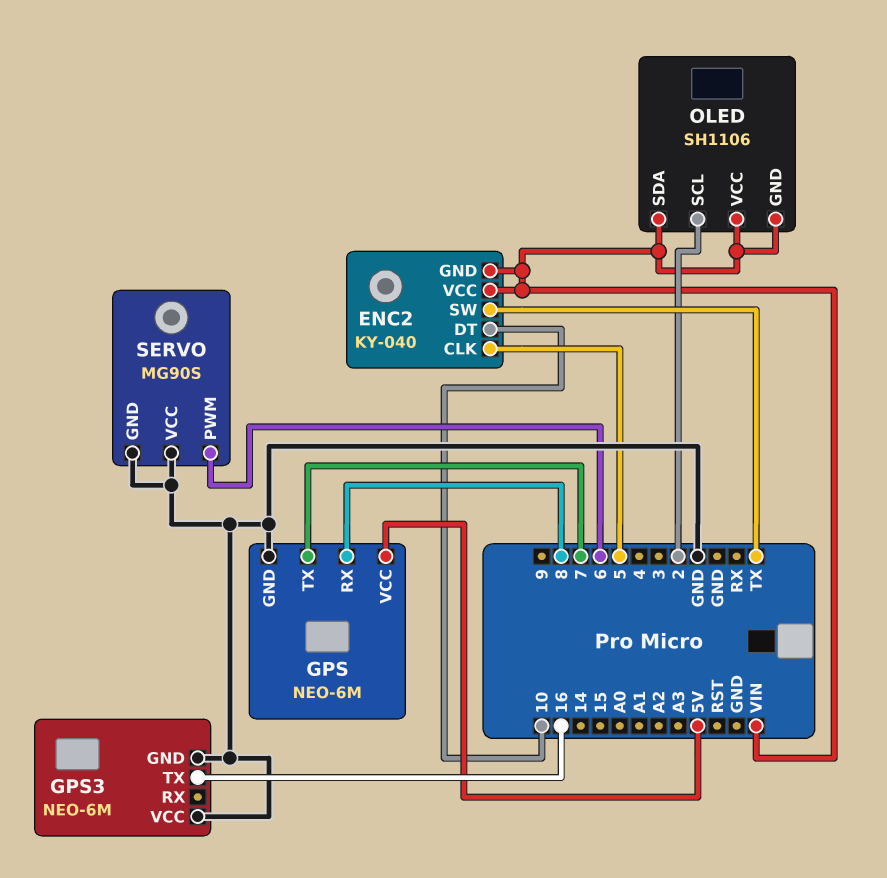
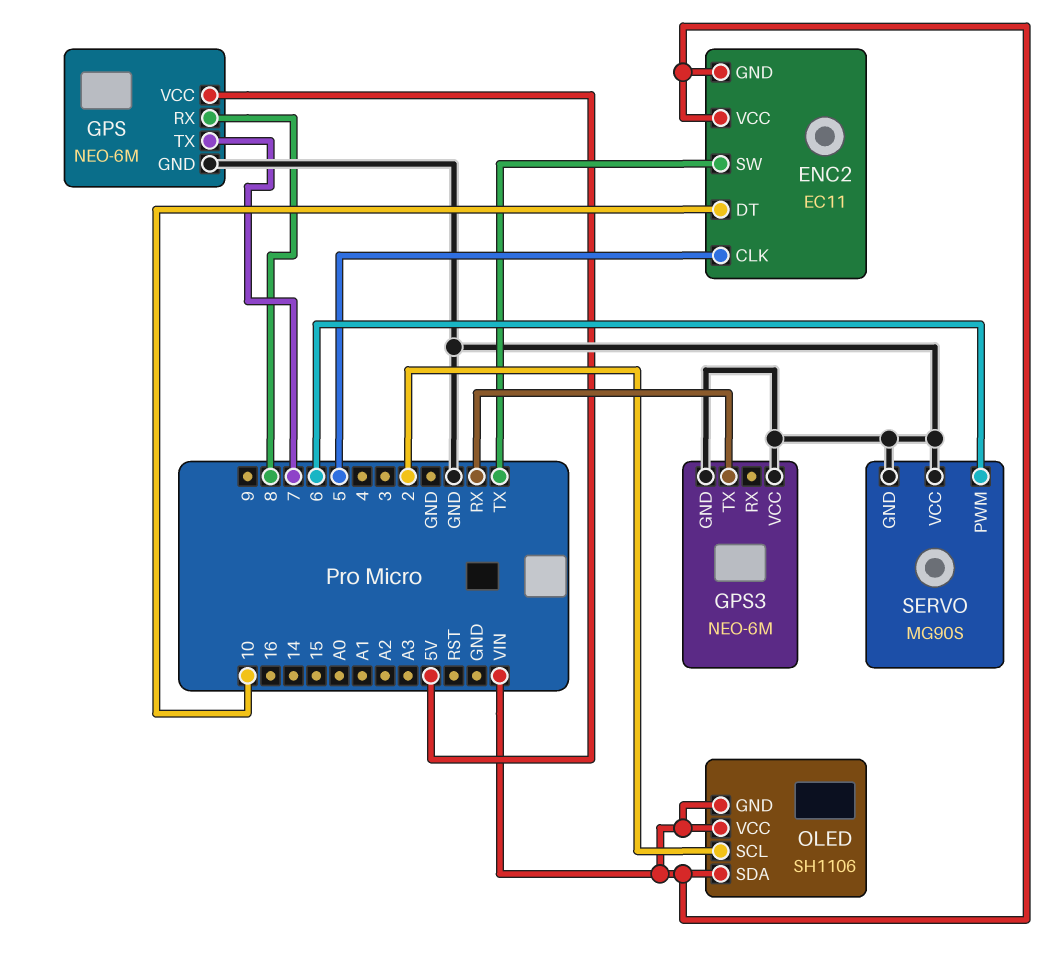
ENC2: KY-040 -> EC11
GPS3 pin TX: 16 -> RX

